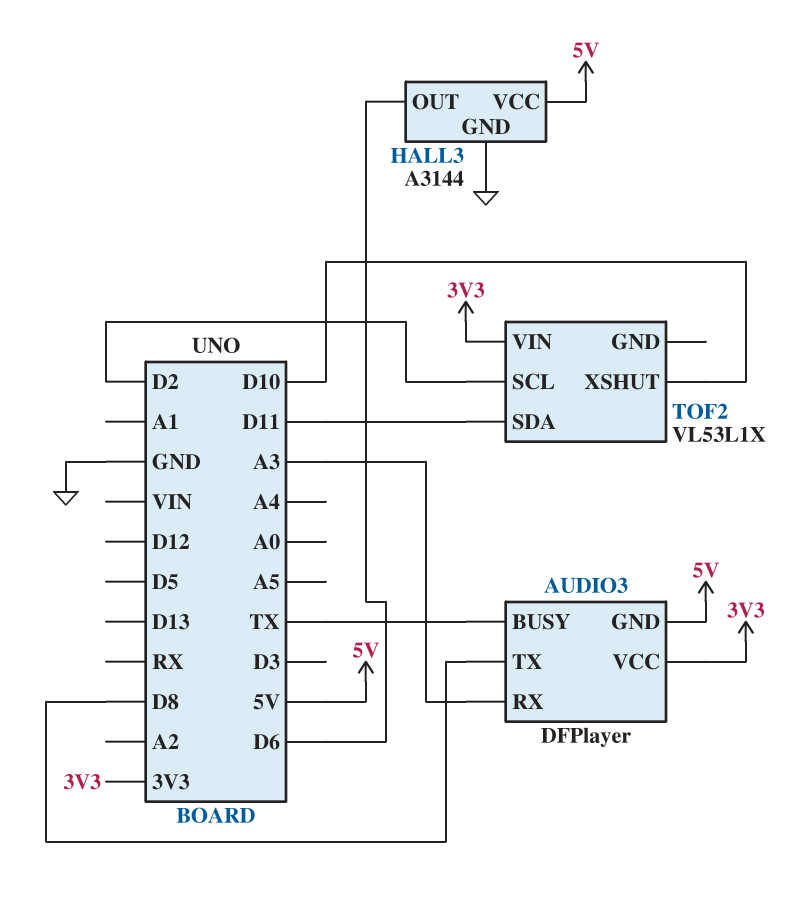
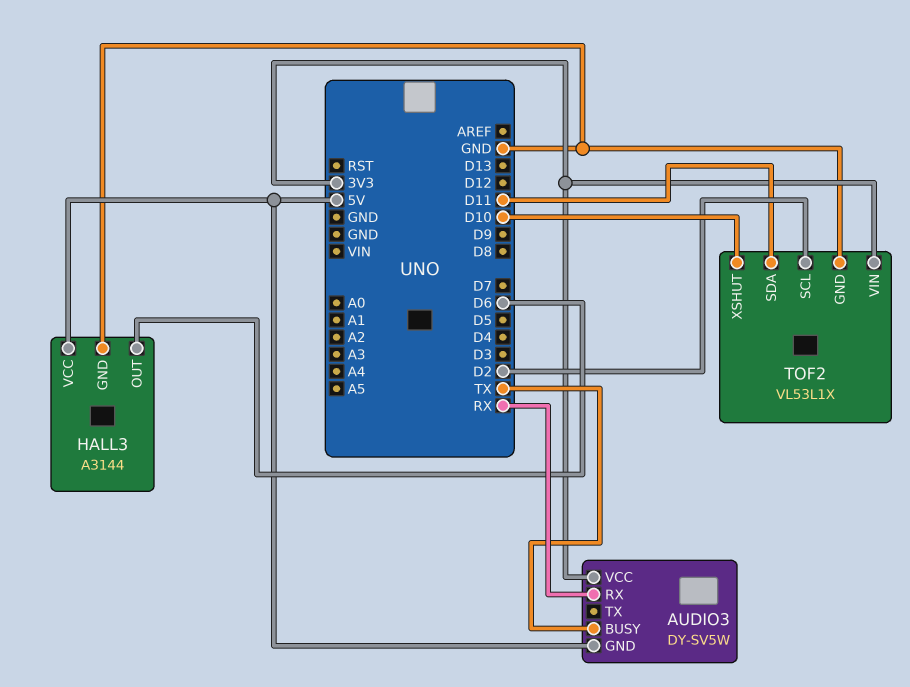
AUDIO3: DFPlayer -> DY-SV5W
AUDIO3 pin RX: A3 -> RX
AUDIO3 pin TX: D8 -> none
TOF2 pin GND: none -> GND

